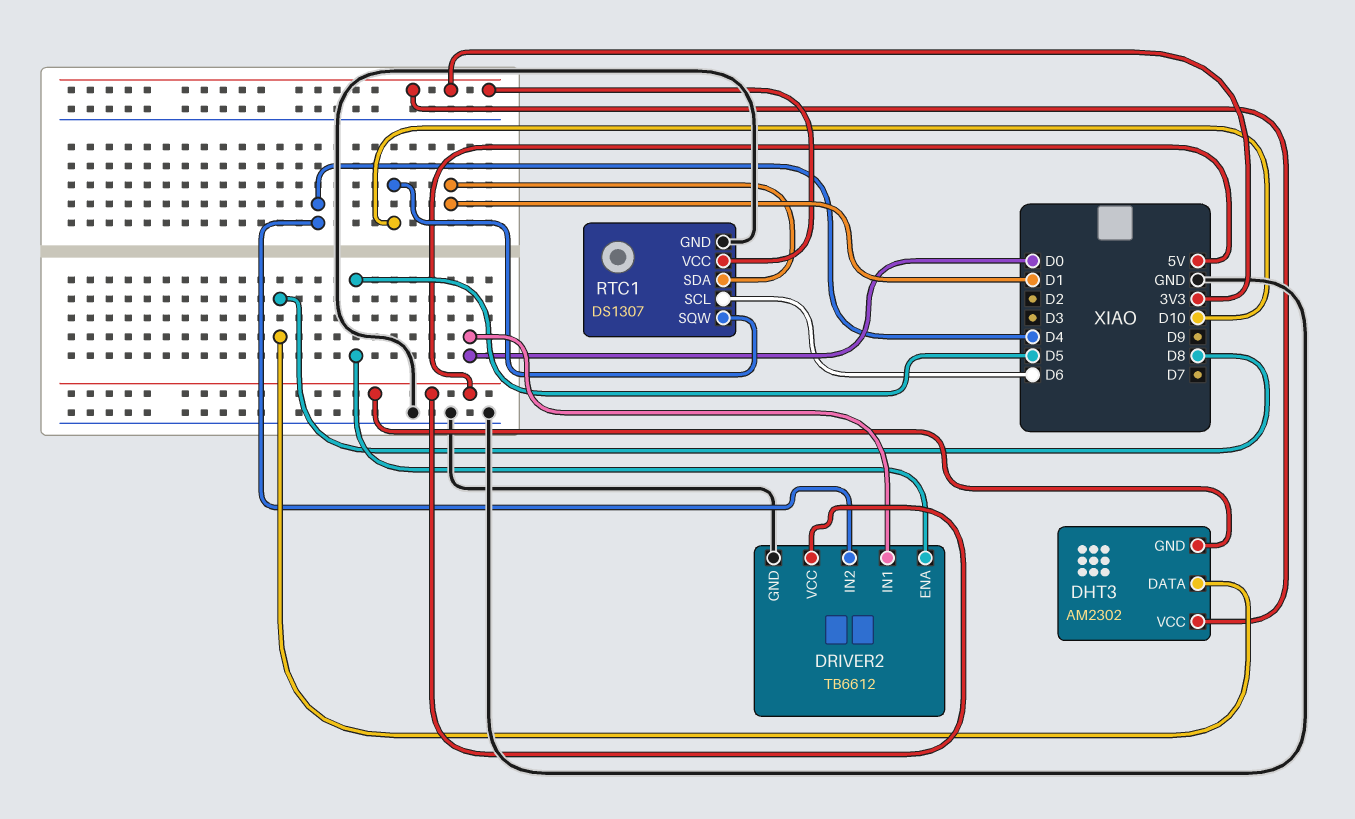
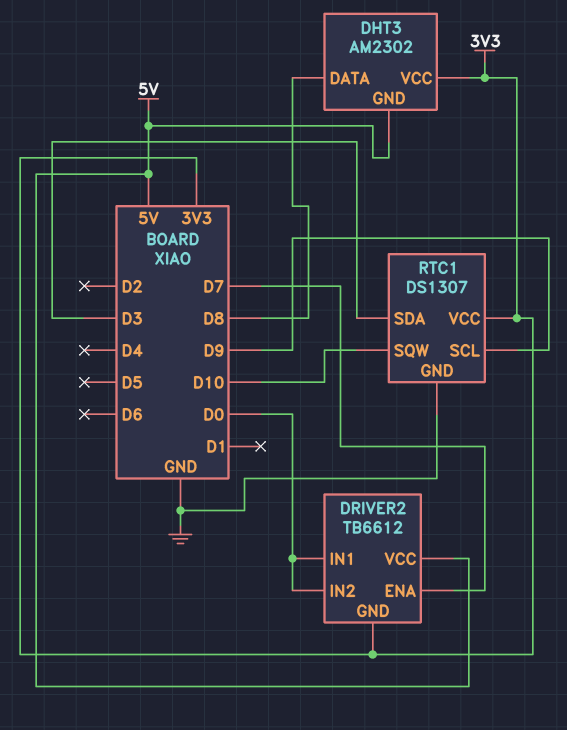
DRIVER2 pin ENA: D5 -> D7
DRIVER2 pin GND: GND -> 3V3
DRIVER2 pin IN2: D4 -> D0
RTC1 pin SCL: D6 -> D9
RTC1 pin SDA: D1 -> D3

